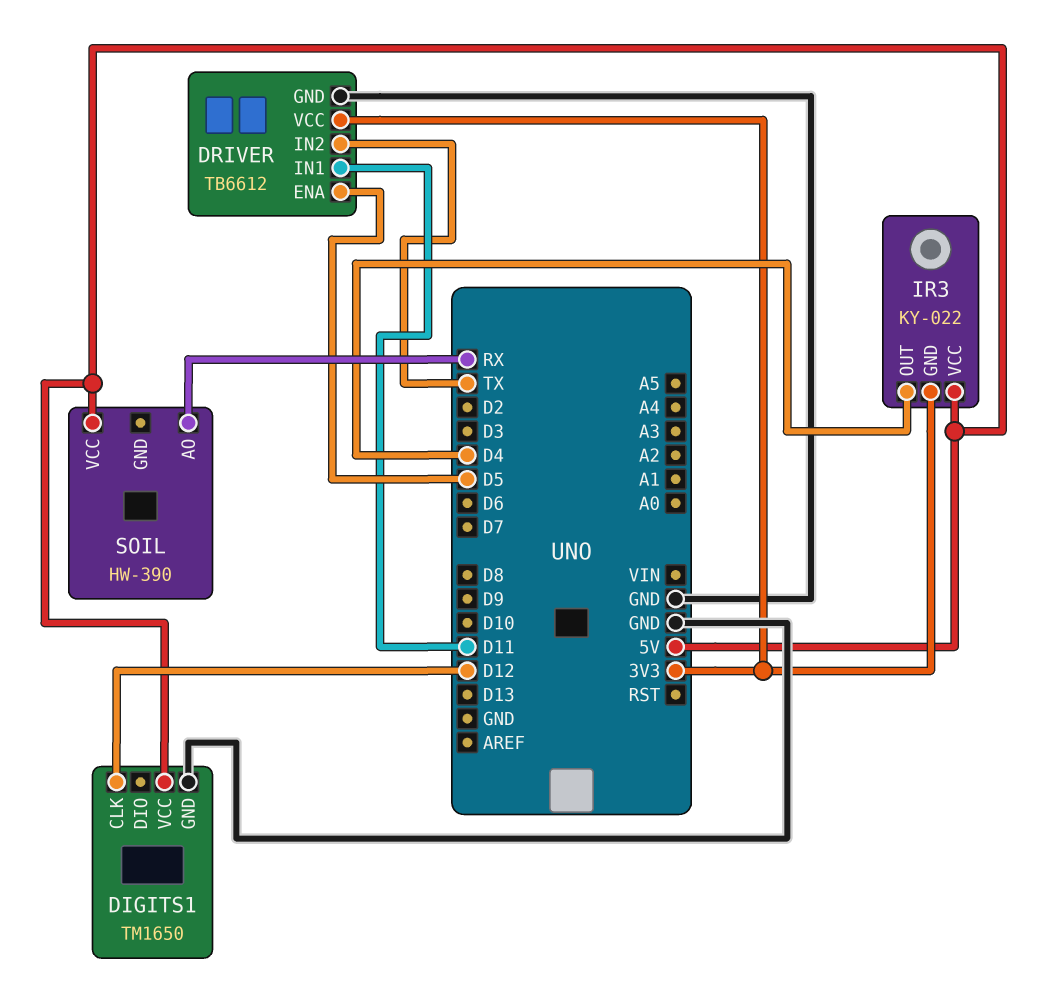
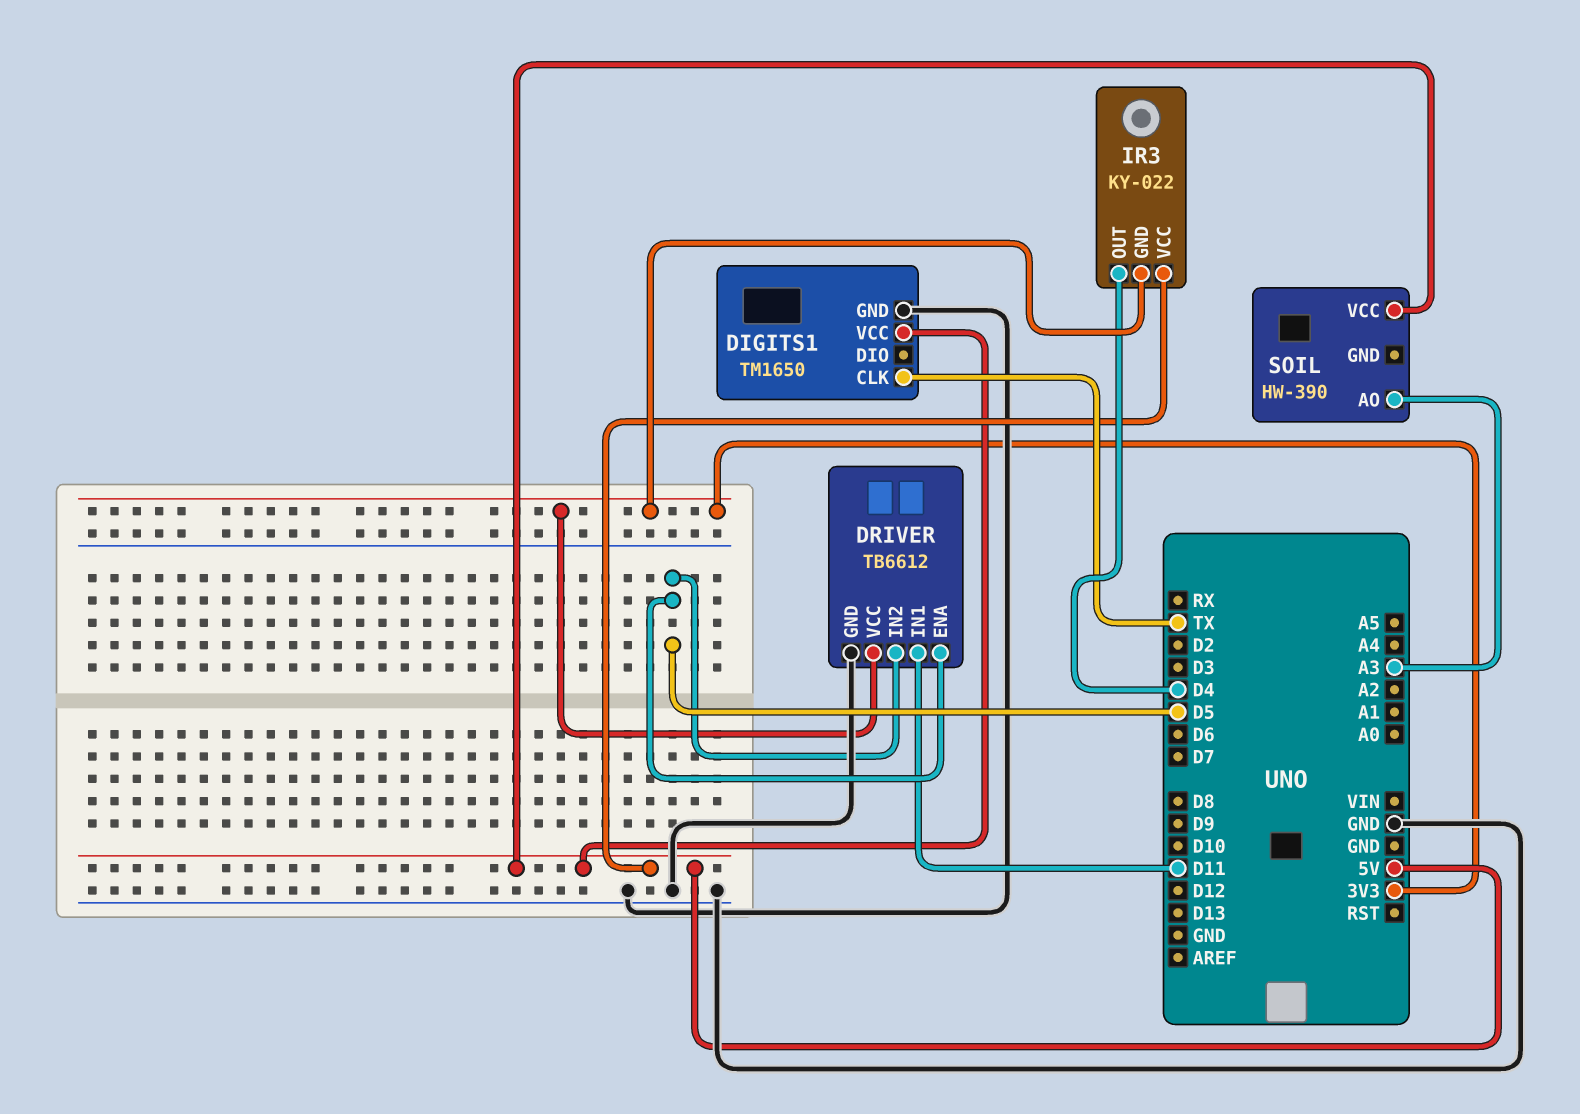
DIGITS1 pin CLK: D12 -> TX
DRIVER pin IN2: TX -> D5
SOIL pin AO: RX -> A3

